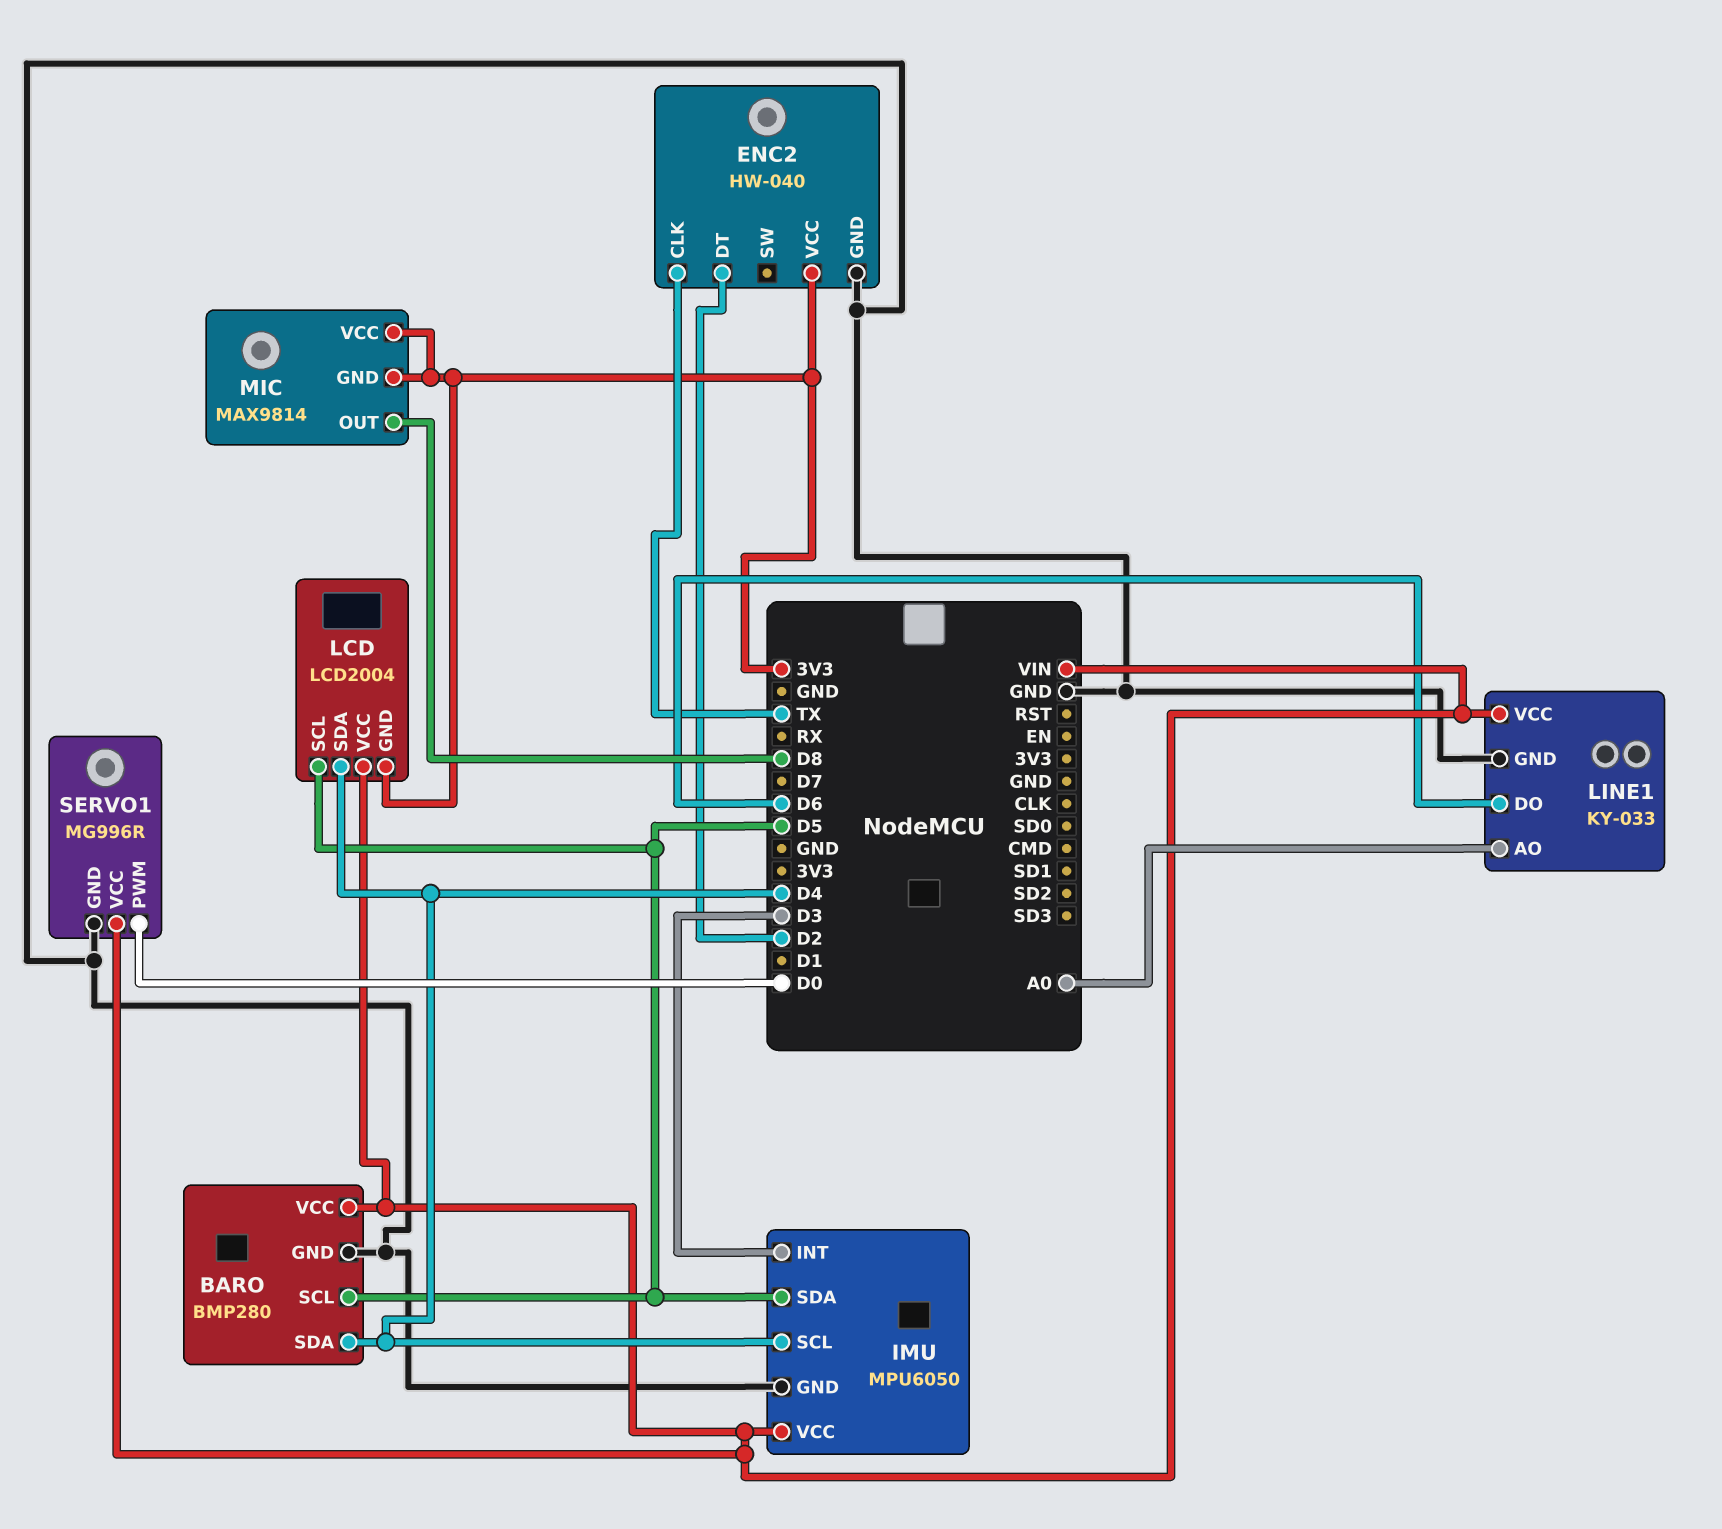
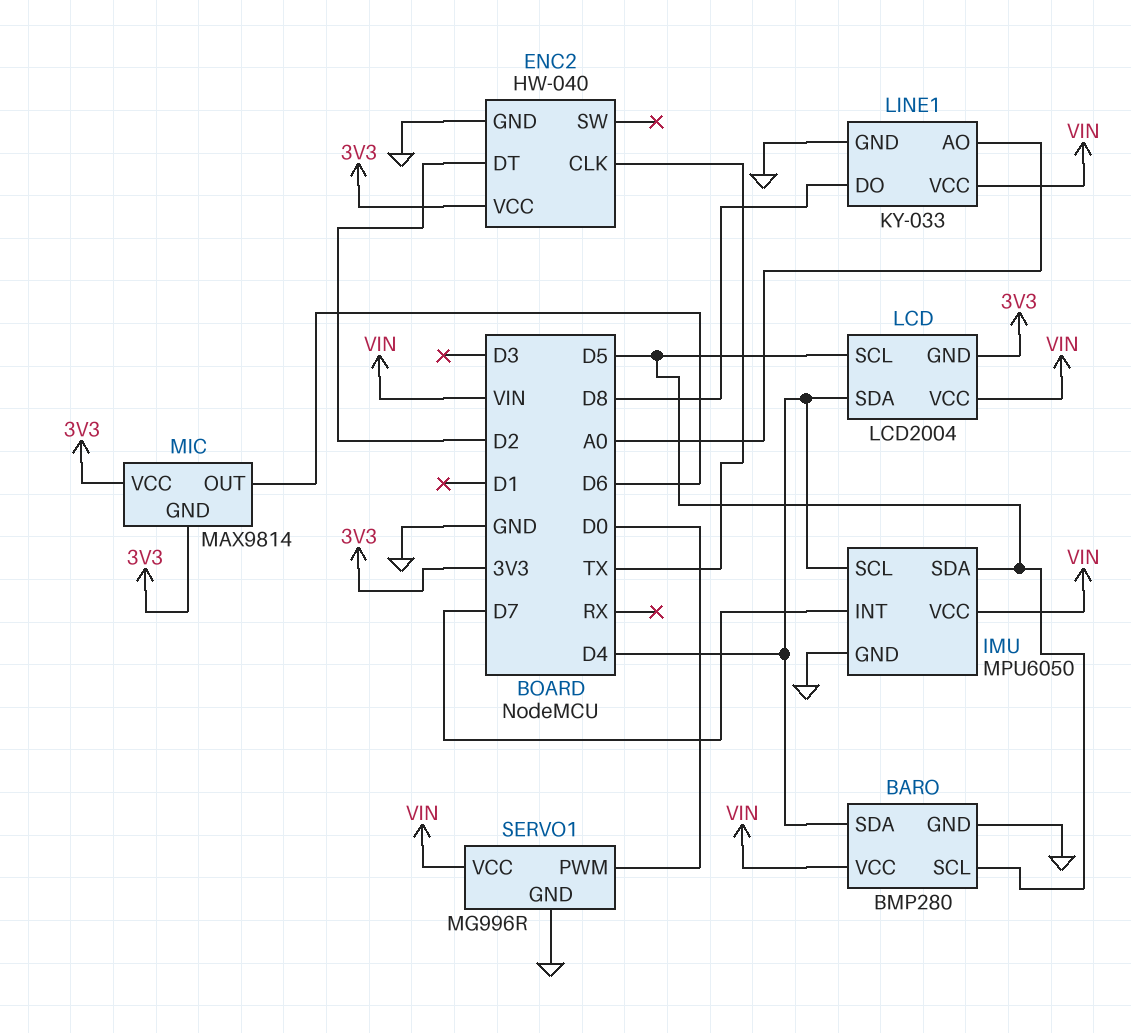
IMU pin INT: D3 -> D7
LINE1 pin DO: D6 -> D8
MIC pin OUT: D8 -> D6

